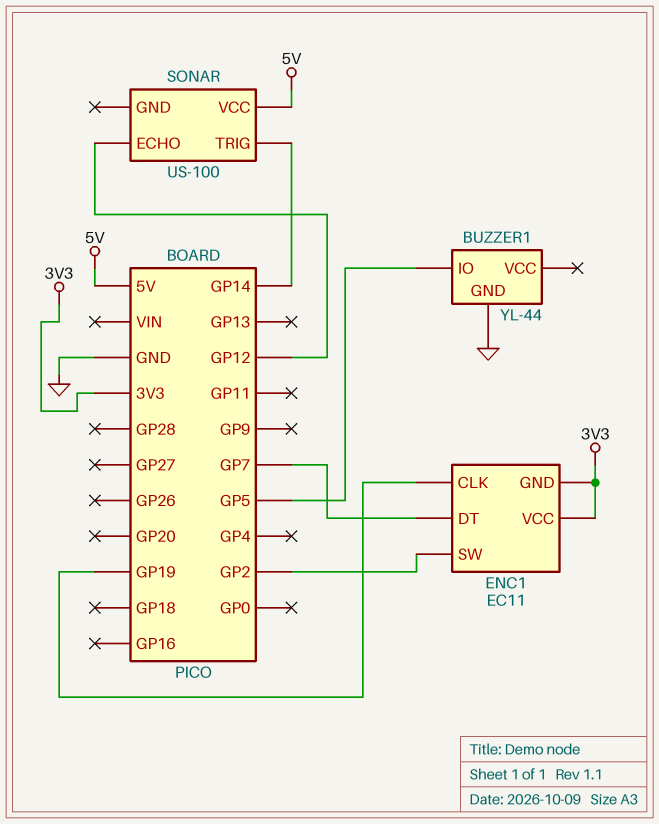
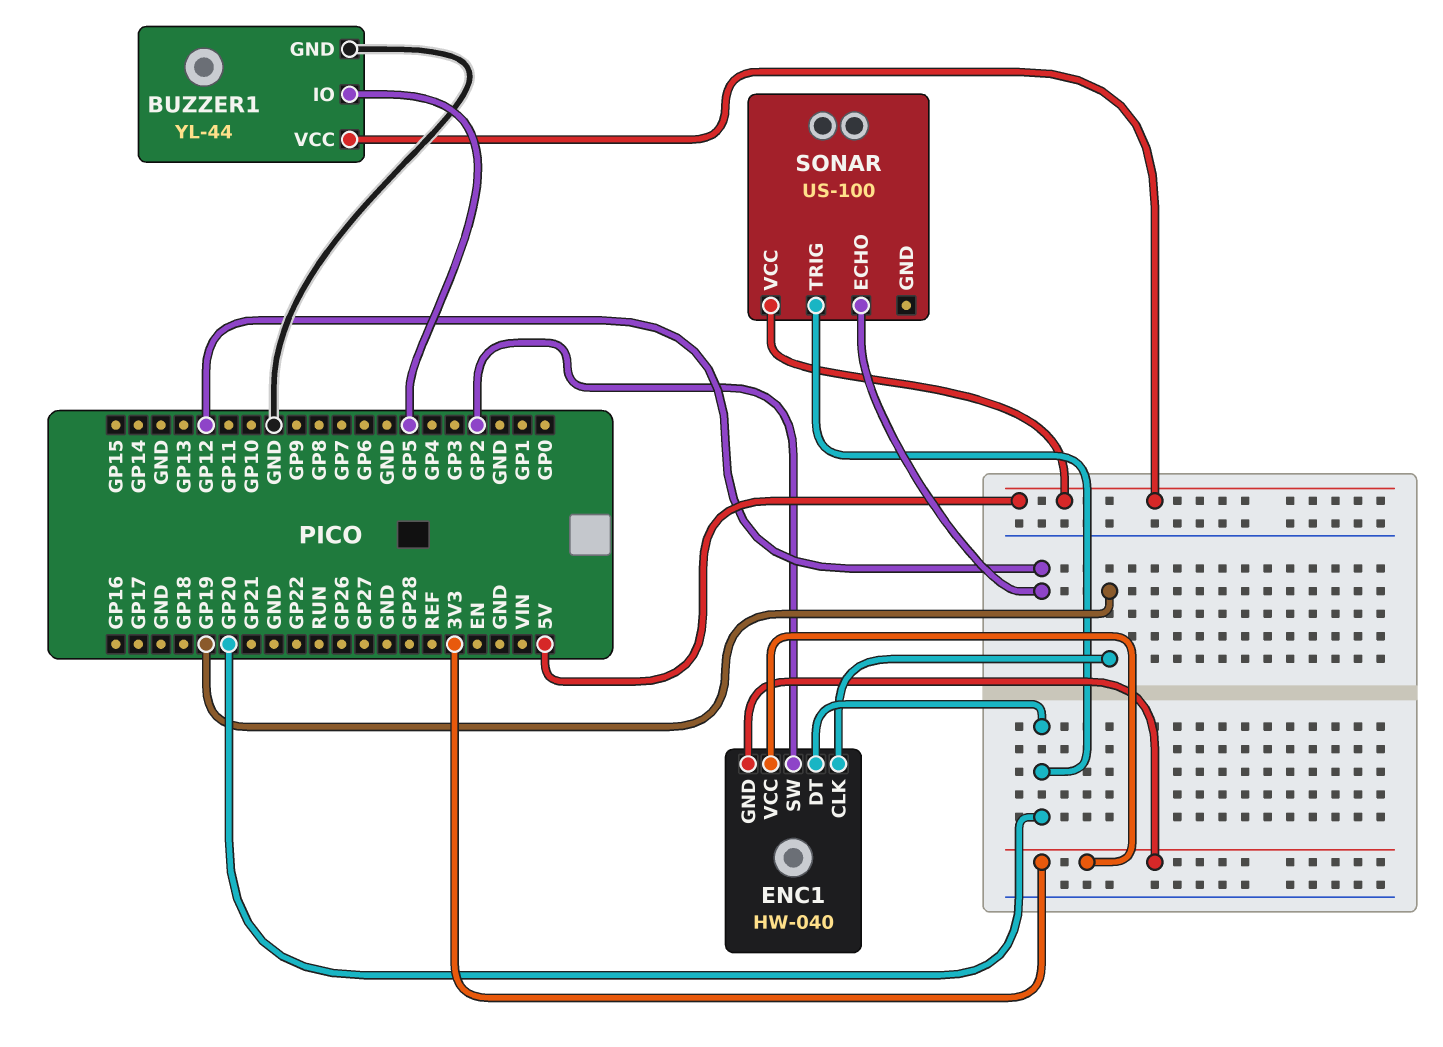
BUZZER1 pin VCC: none -> 5V
ENC1: EC11 -> HW-040
ENC1 pin DT: GP7 -> GP20
SONAR pin TRIG: GP14 -> GP20

